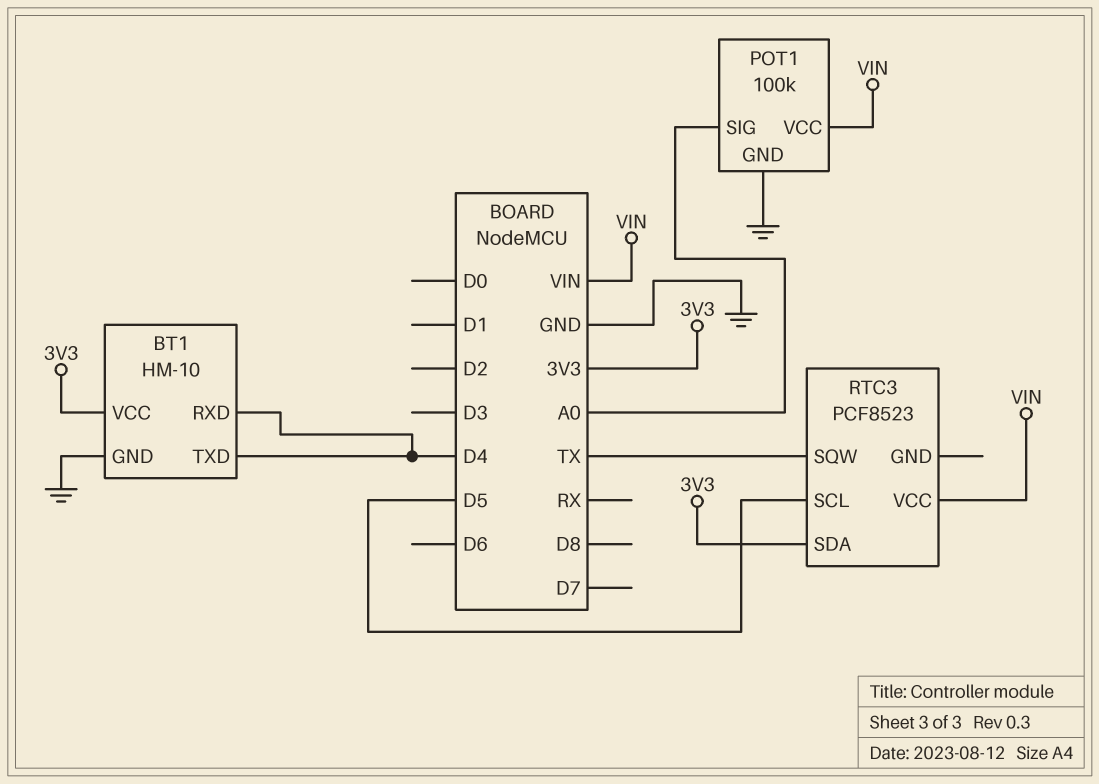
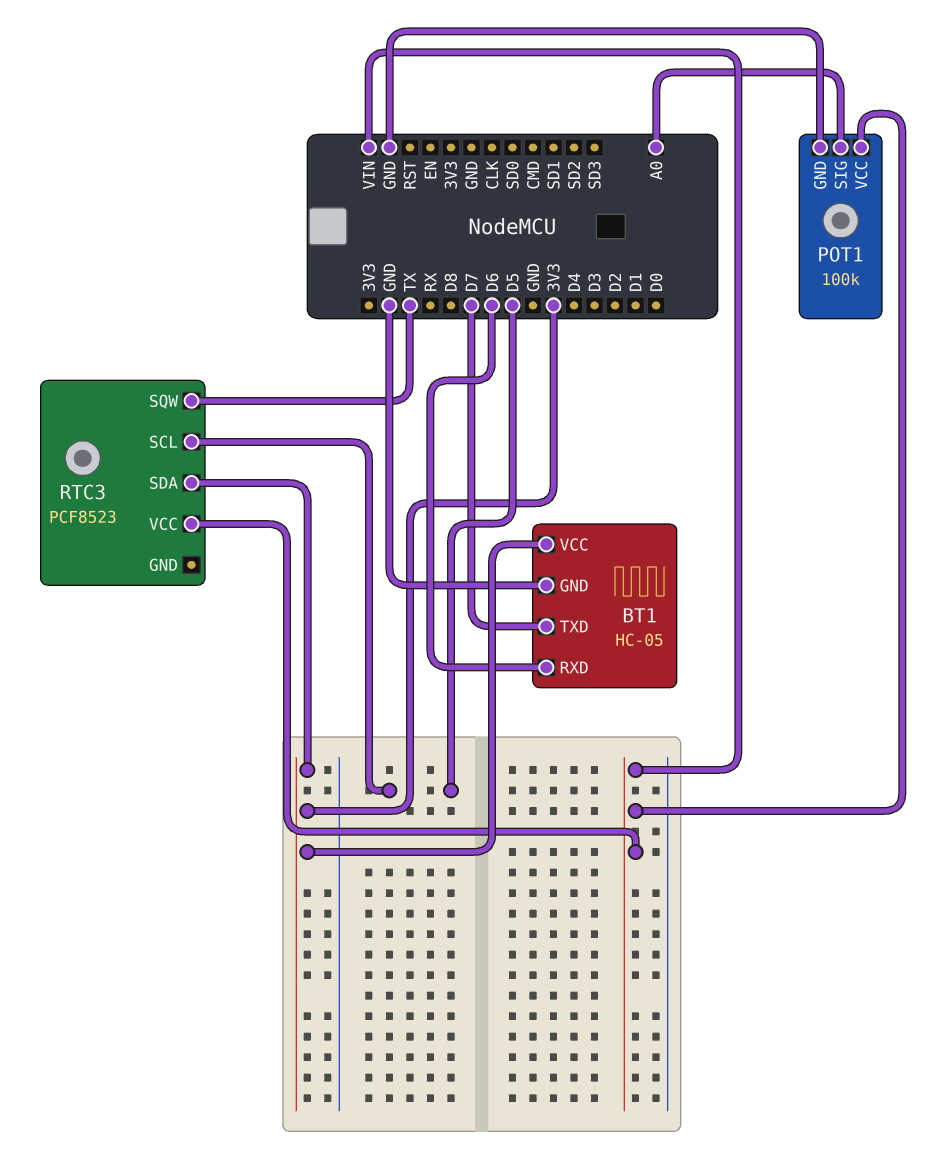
BT1: HM-10 -> HC-05
BT1 pin RXD: D4 -> D6
BT1 pin TXD: D4 -> D7

